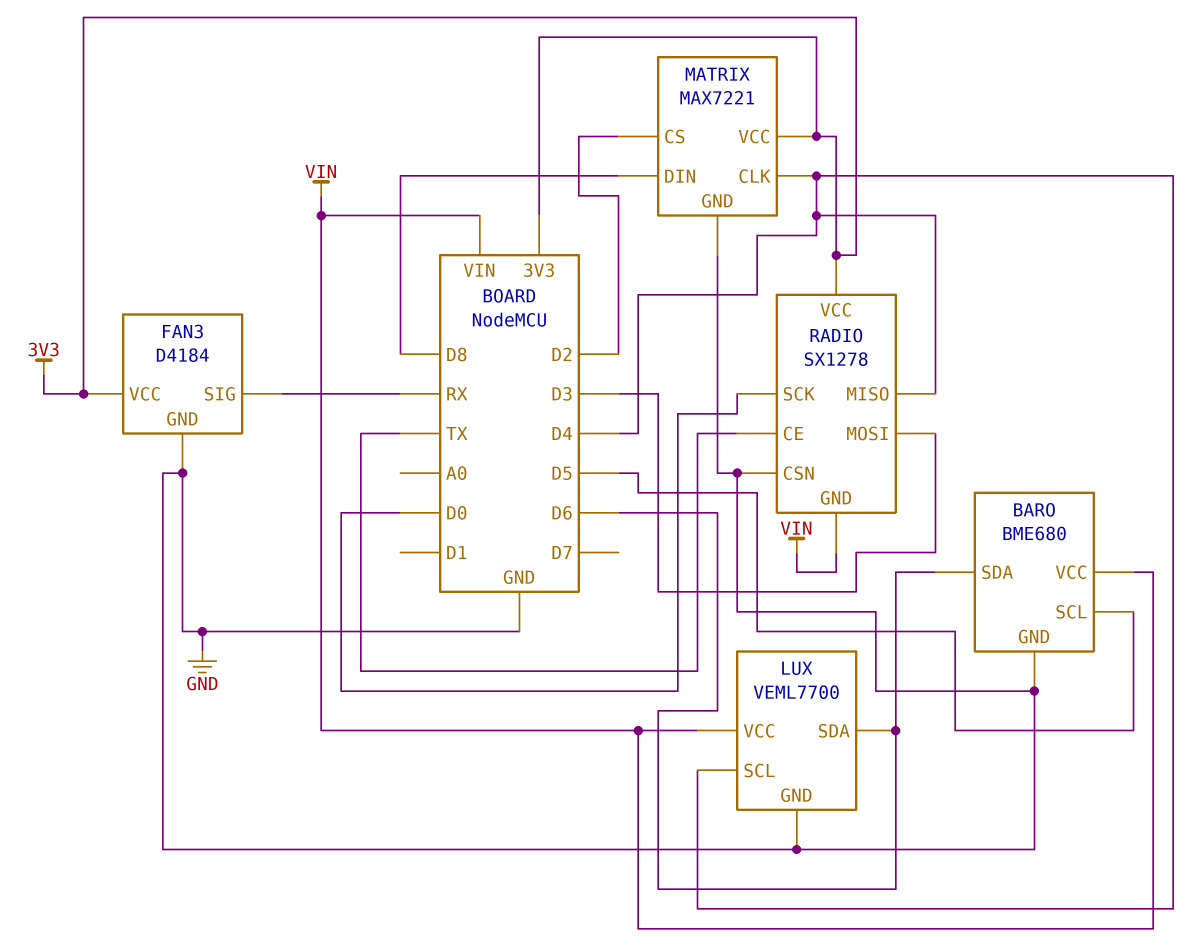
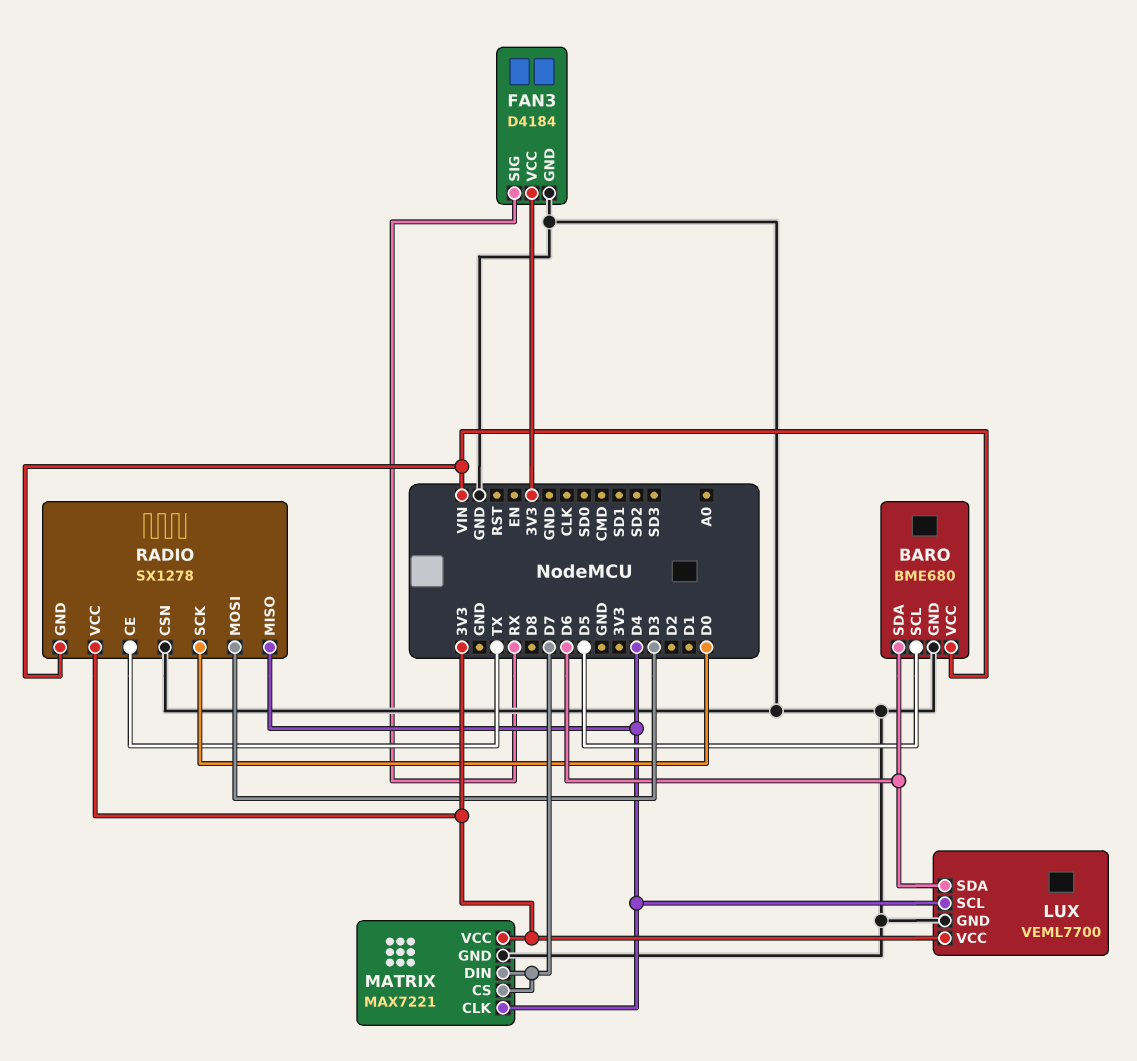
LUX pin VCC: VIN -> 3V3
MATRIX pin CS: D2 -> D7
MATRIX pin DIN: D8 -> D7

